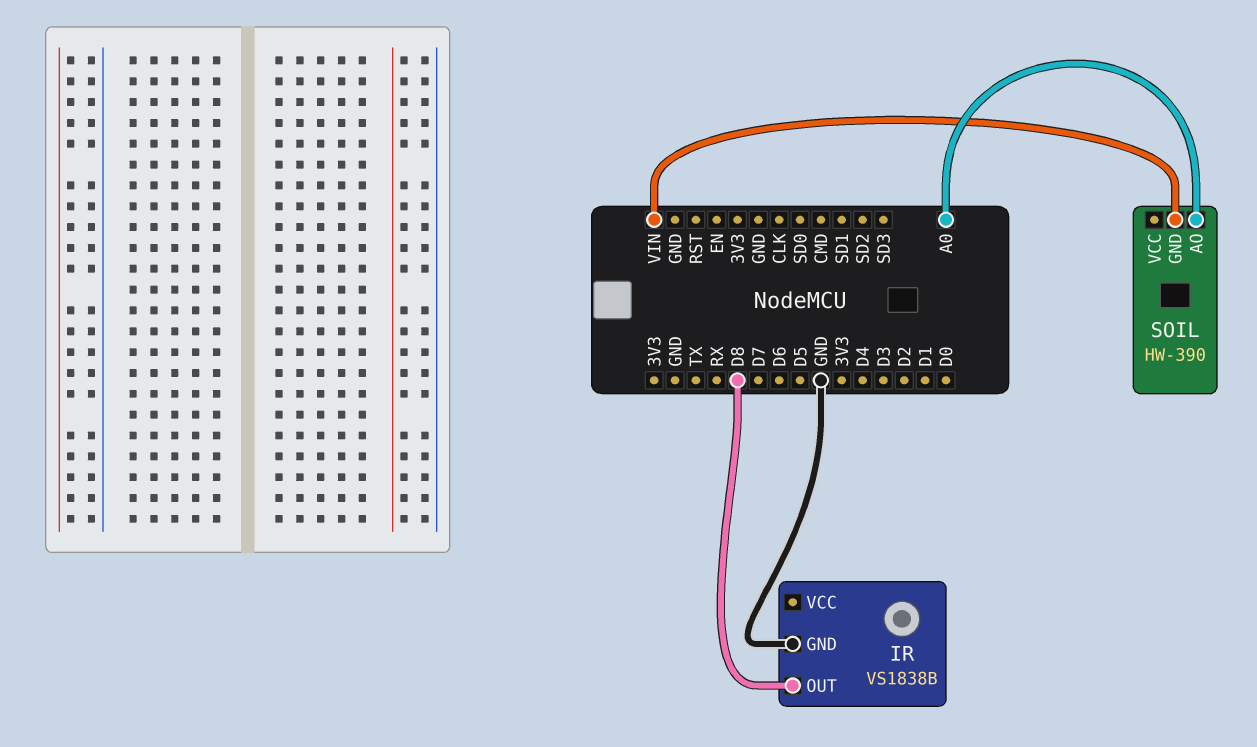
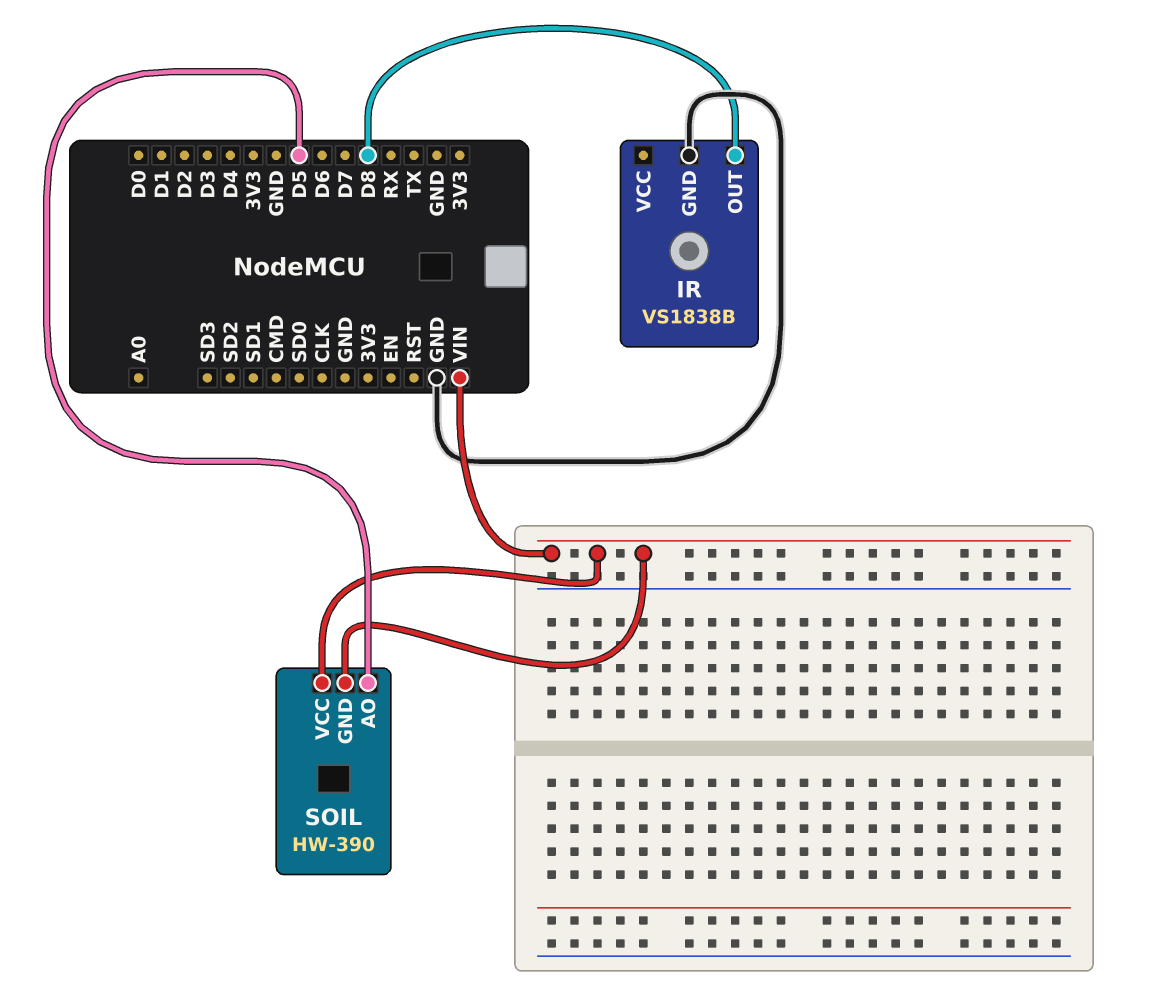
SOIL pin AO: A0 -> D5
SOIL pin VCC: none -> VIN

